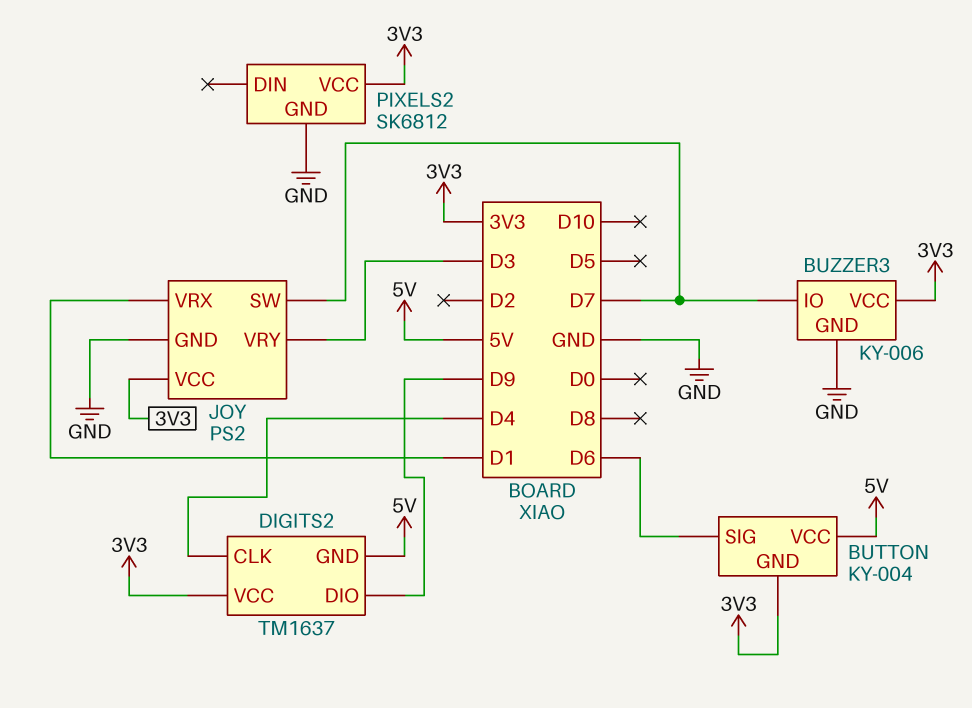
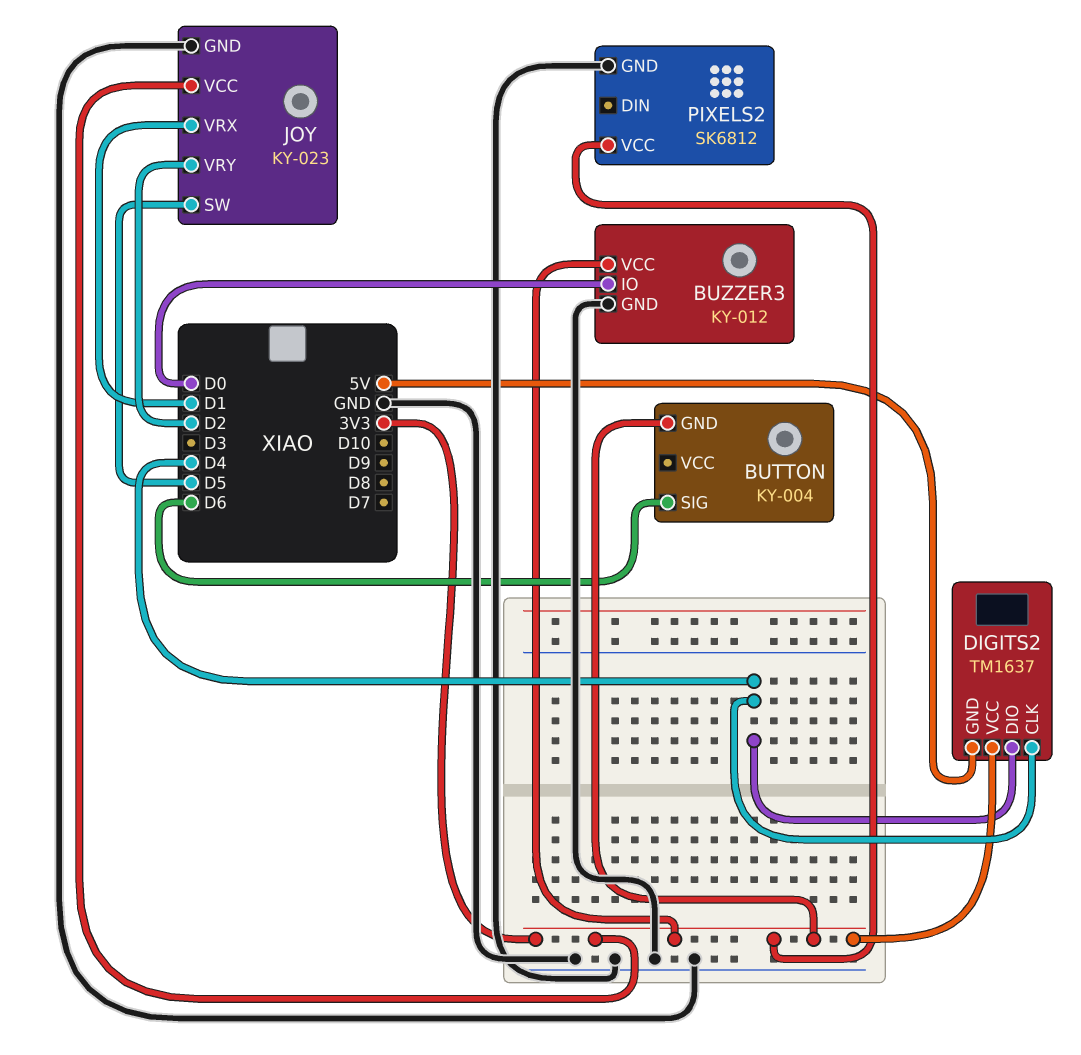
BUTTON pin VCC: 5V -> none
BUZZER3: KY-006 -> KY-012
BUZZER3 pin IO: D7 -> D0
DIGITS2 pin DIO: D9 -> D4
JOY: PS2 -> KY-023
JOY pin SW: D7 -> D5
JOY pin VRY: D3 -> D2

